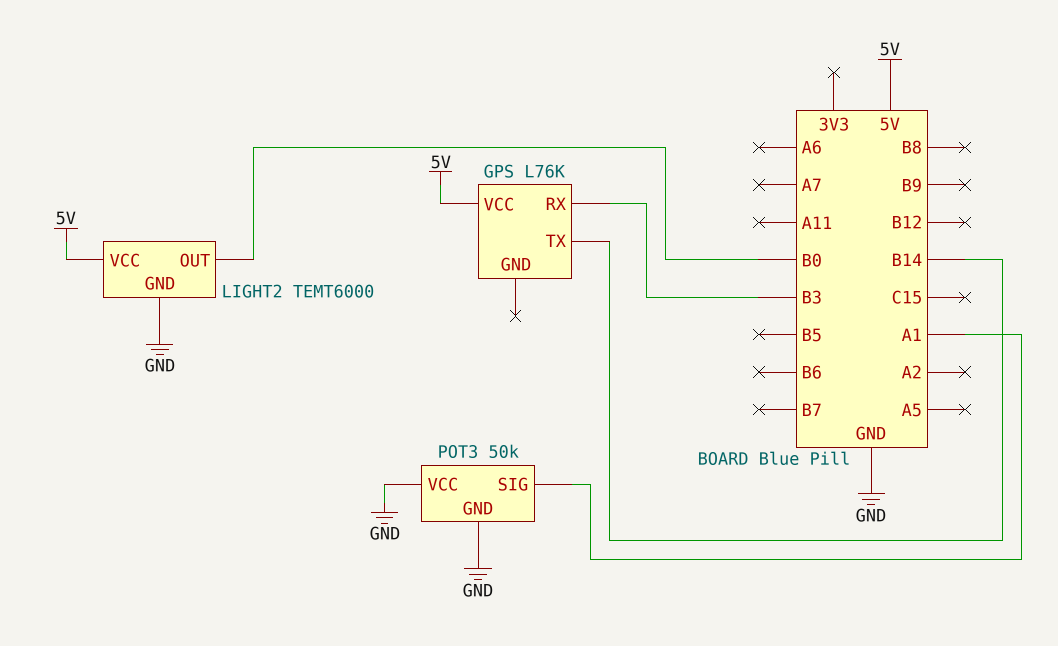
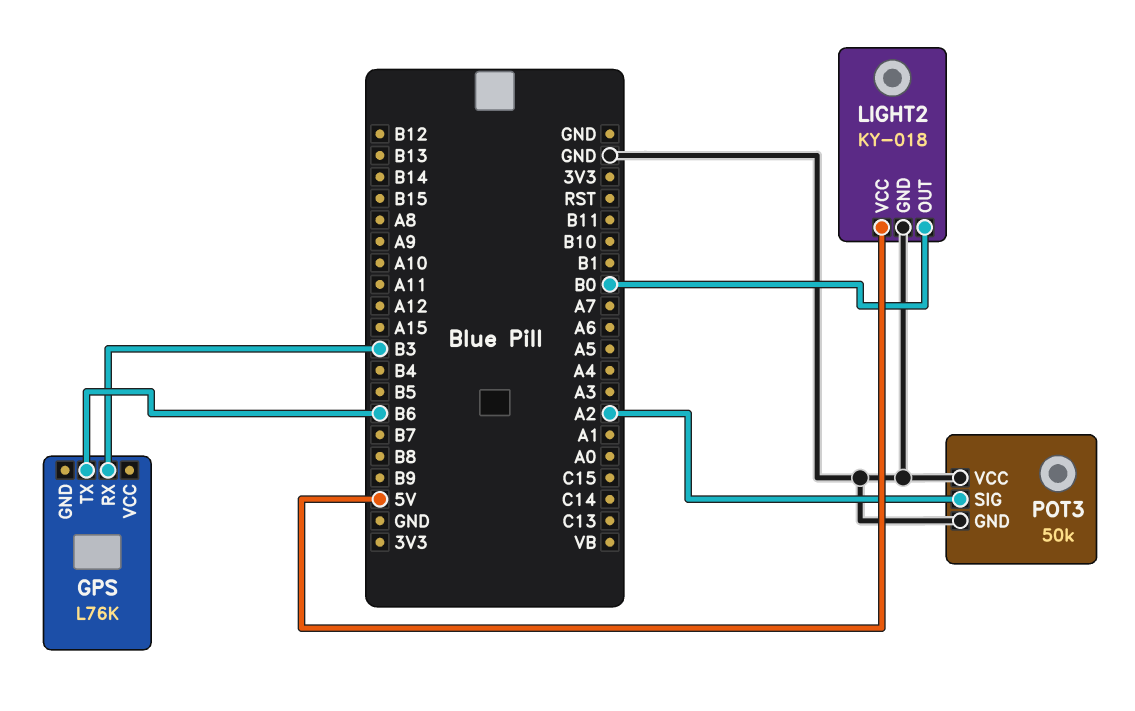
GPS pin TX: B14 -> B6
GPS pin VCC: 5V -> none
LIGHT2: TEMT6000 -> KY-018
POT3 pin SIG: A1 -> A2

